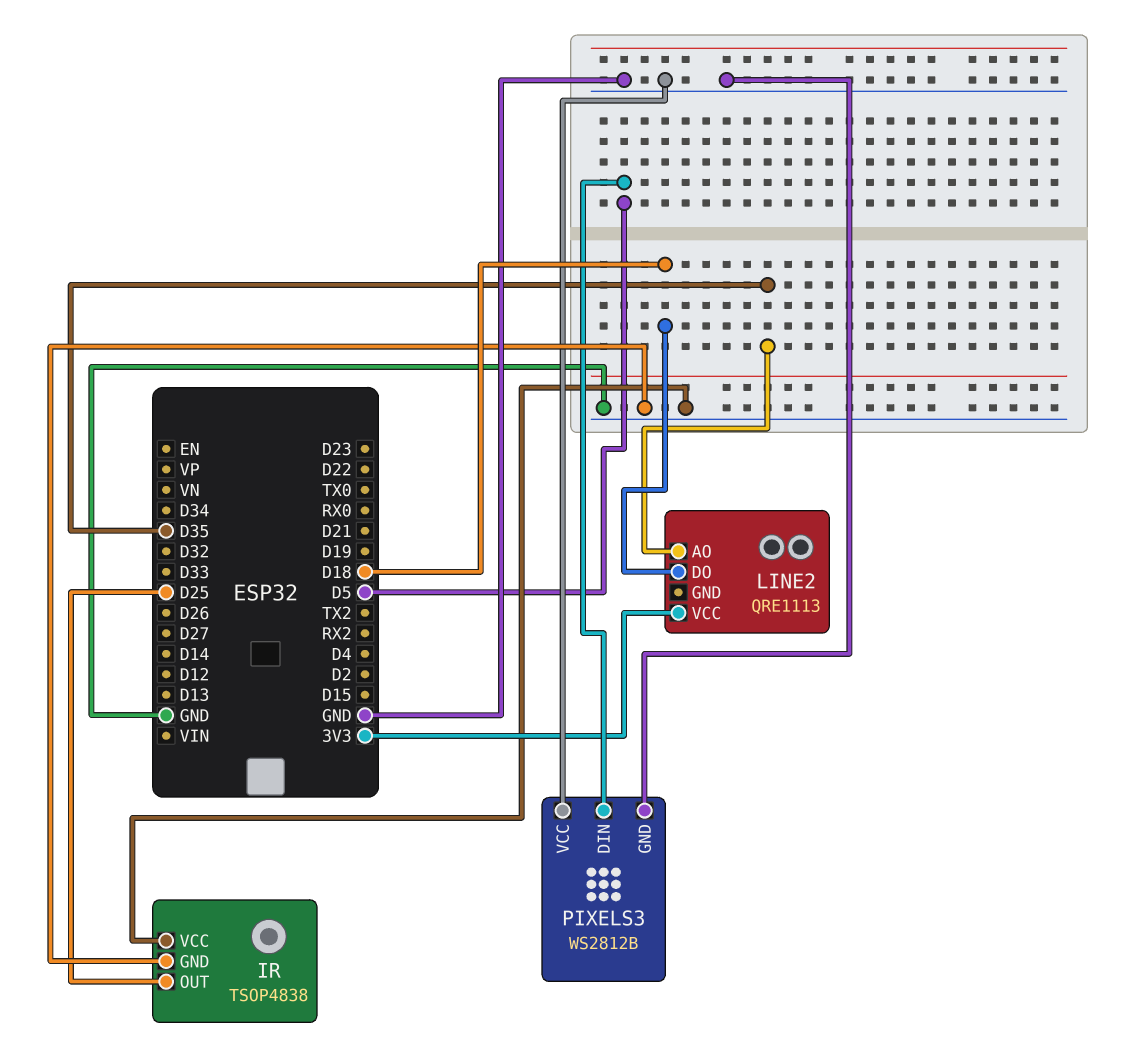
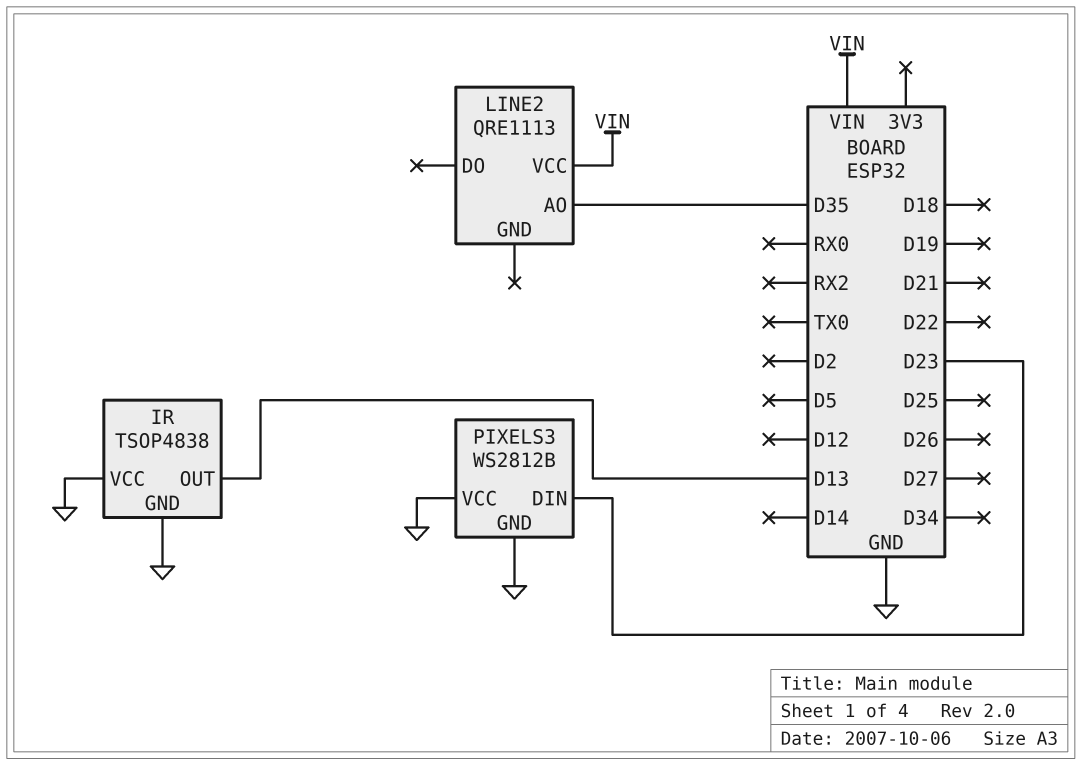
IR pin OUT: D25 -> D13
LINE2 pin DO: D18 -> none
LINE2 pin VCC: 3V3 -> VIN
PIXELS3 pin DIN: D5 -> D23

